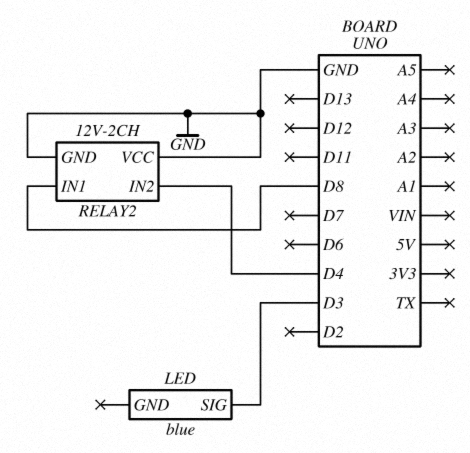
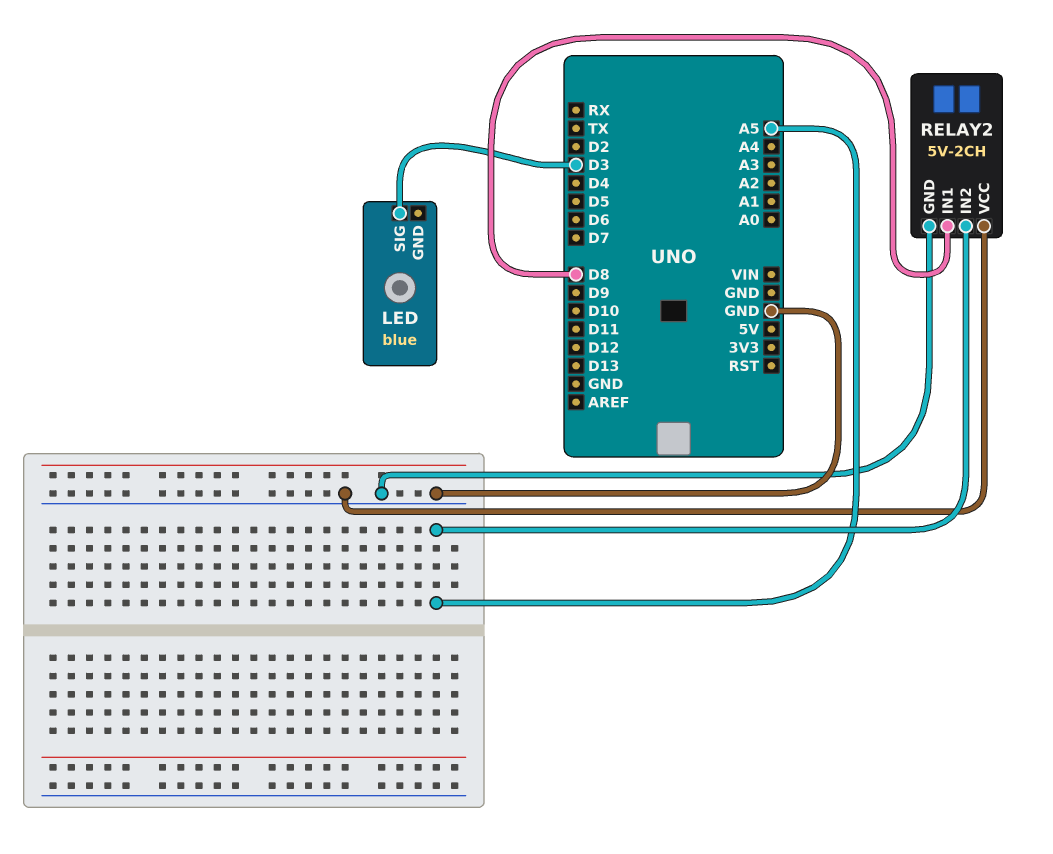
RELAY2: 12V-2CH -> 5V-2CH
RELAY2 pin IN2: D4 -> A5

